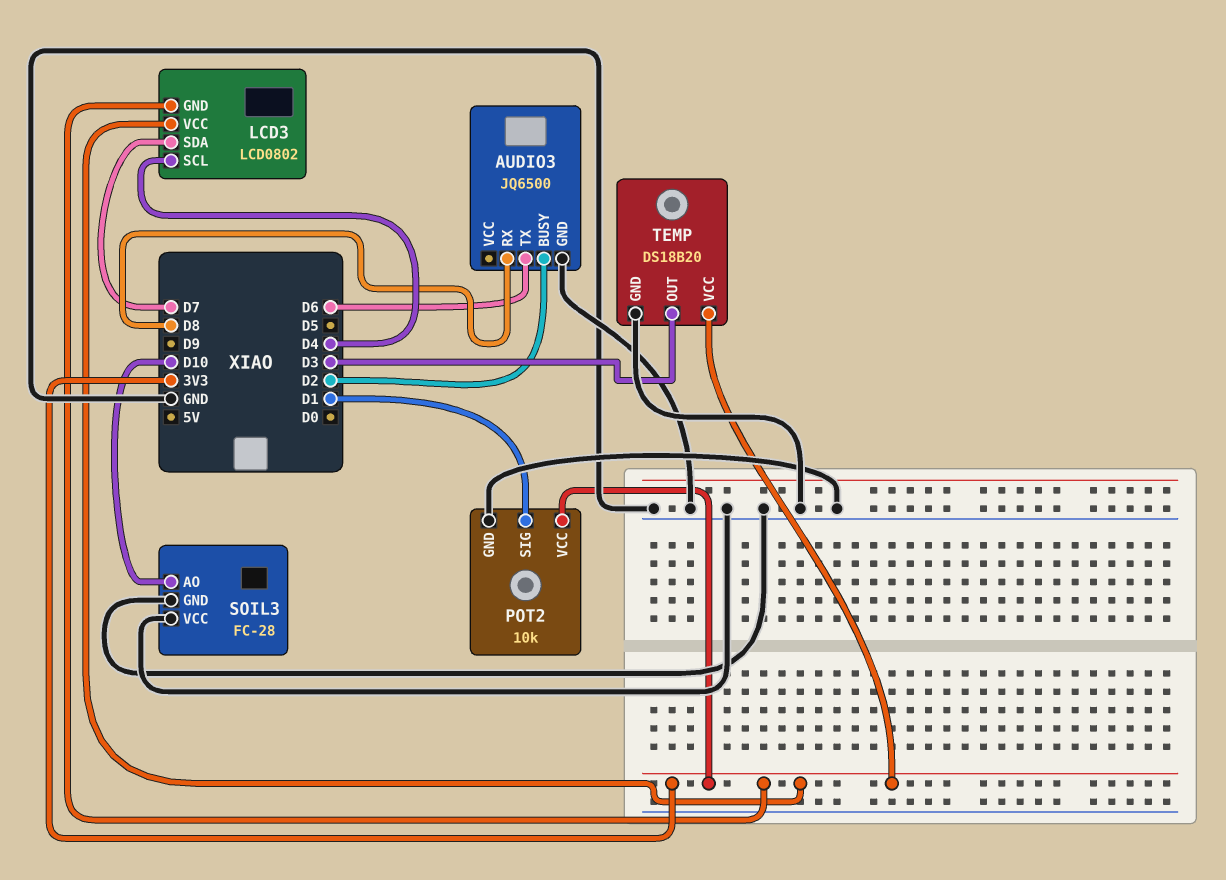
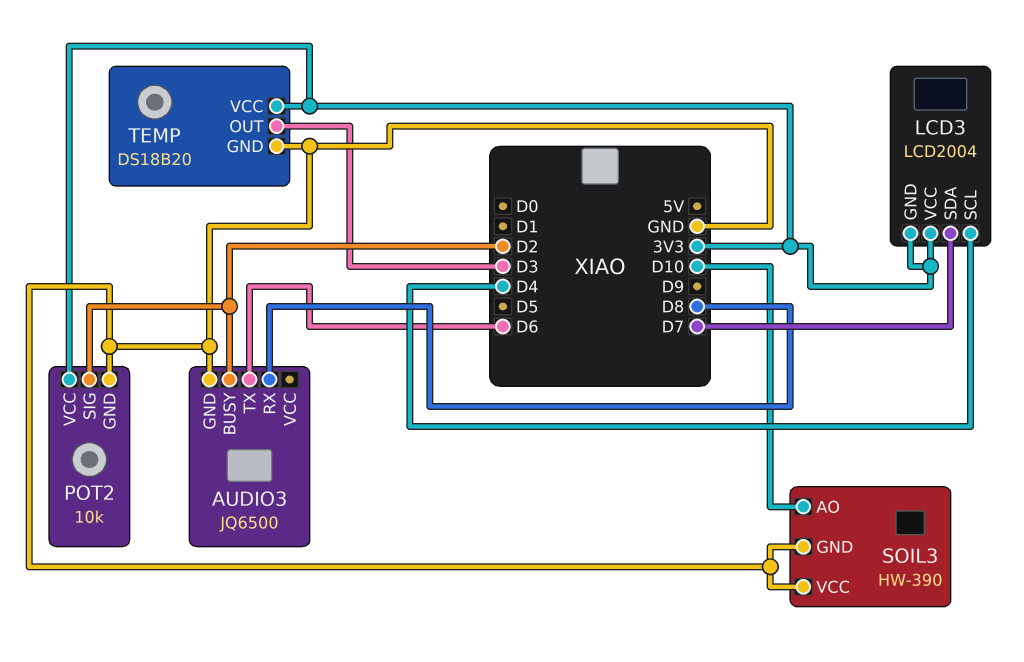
LCD3: LCD0802 -> LCD2004
POT2 pin SIG: D1 -> D2
SOIL3: FC-28 -> HW-390

